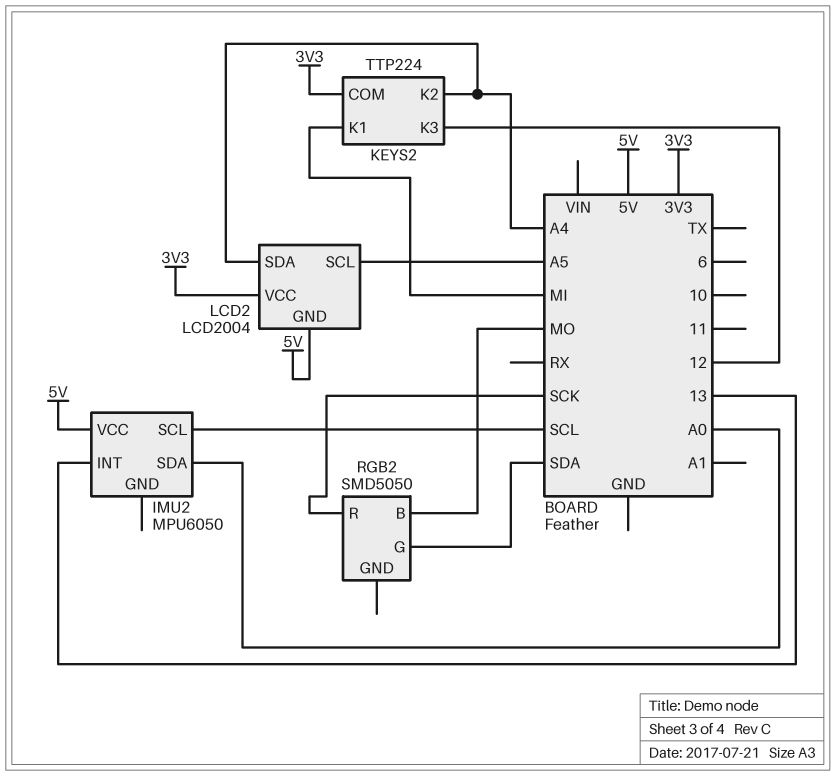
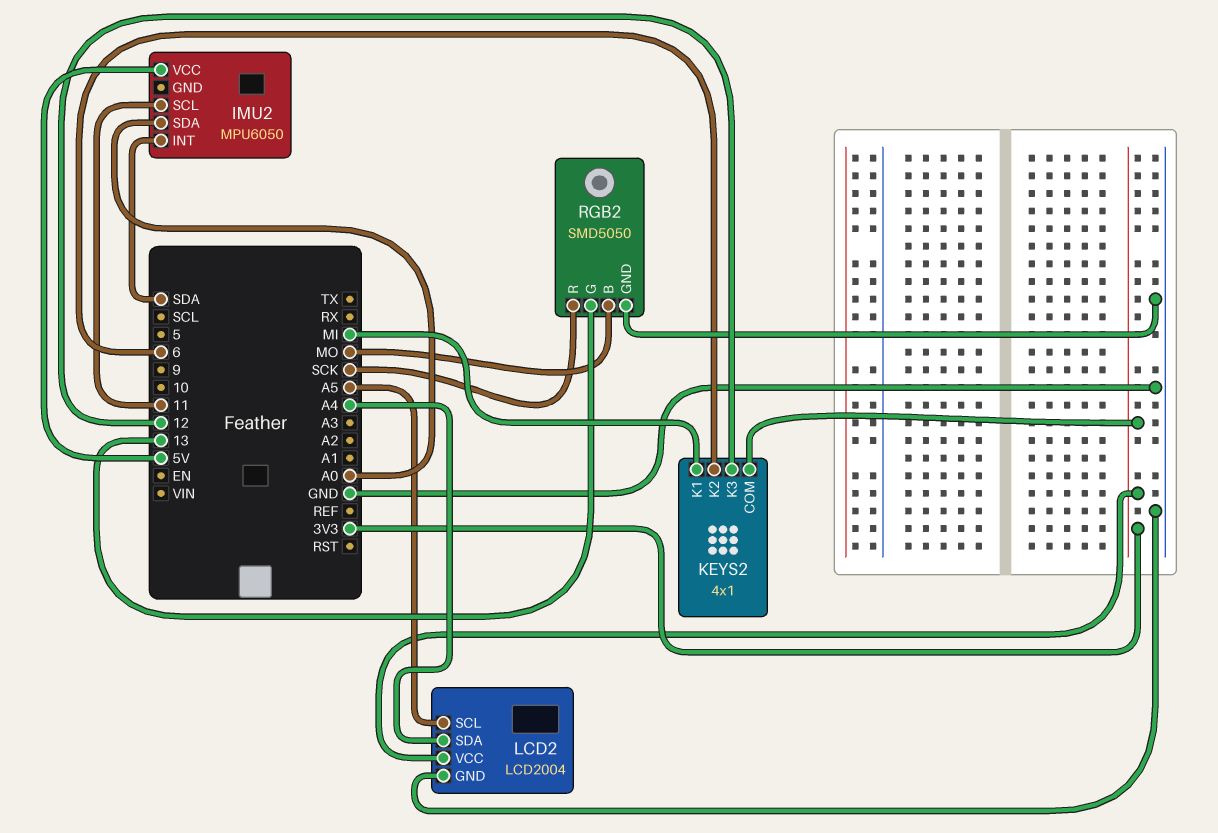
IMU2 pin INT: 13 -> SDA
IMU2 pin SCL: SCL -> 11
KEYS2: TTP224 -> 4x1
KEYS2 pin K2: A4 -> 6
LCD2 pin GND: 5V -> GND
RGB2 pin G: SDA -> 13
RGB2 pin GND: none -> GND

